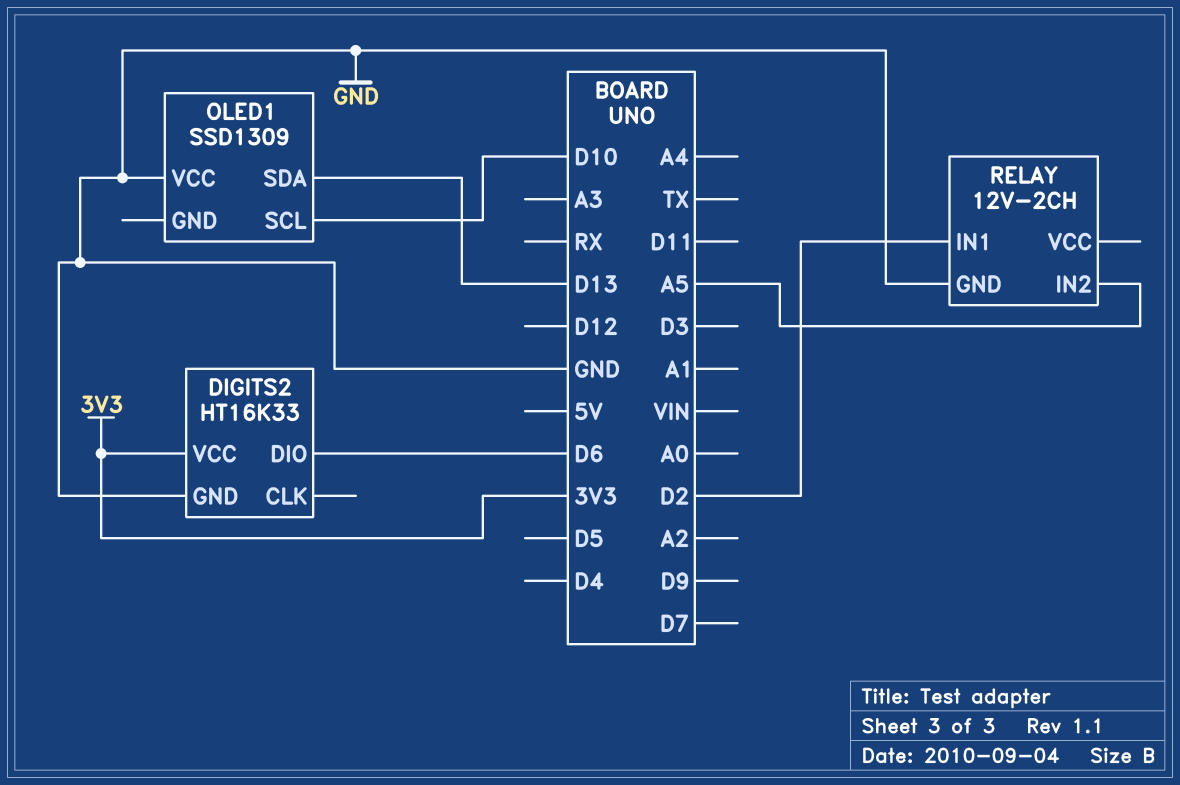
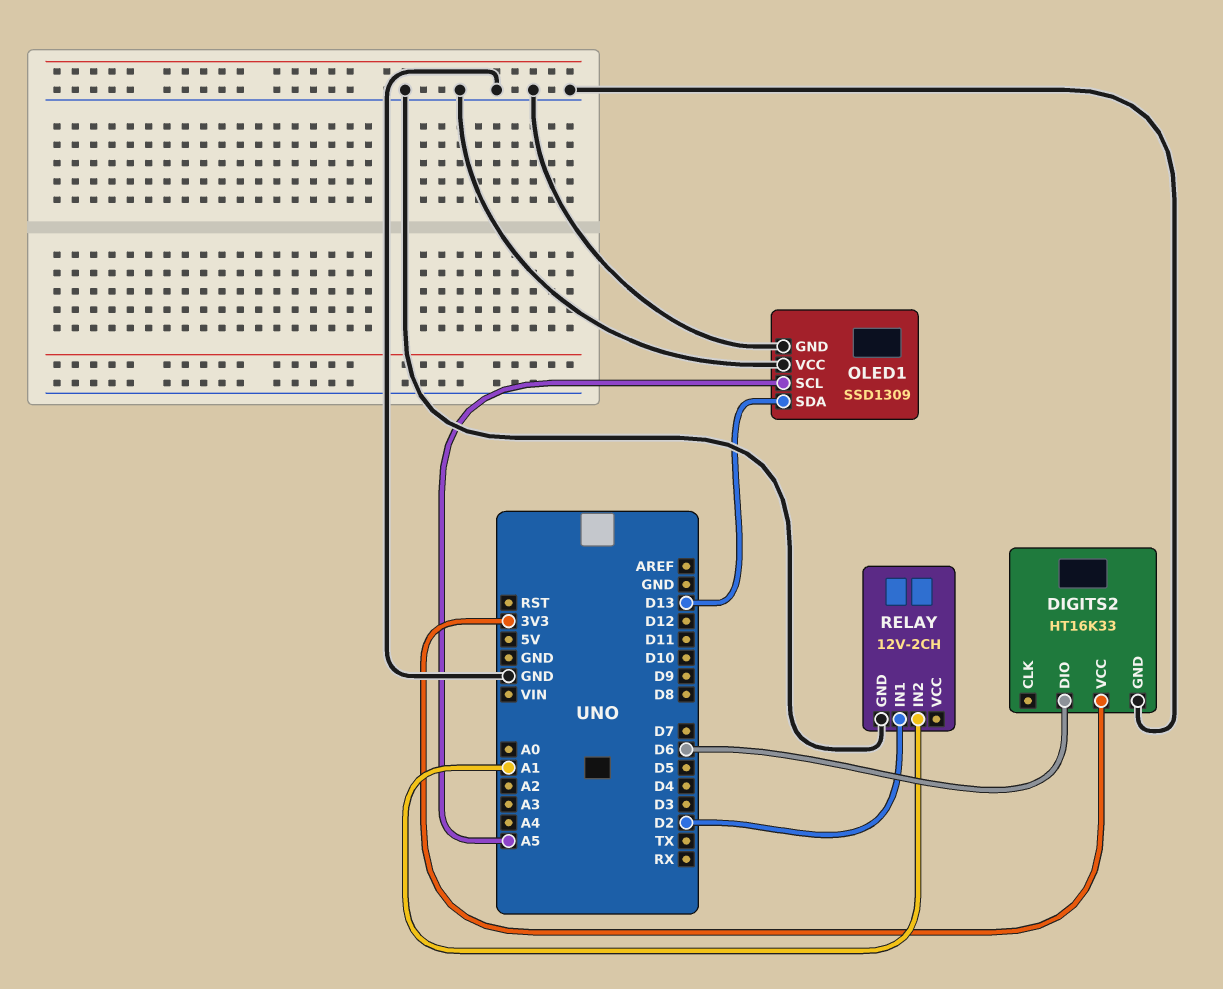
OLED1 pin GND: none -> GND
OLED1 pin SCL: D10 -> A5
RELAY pin IN2: A5 -> A1

